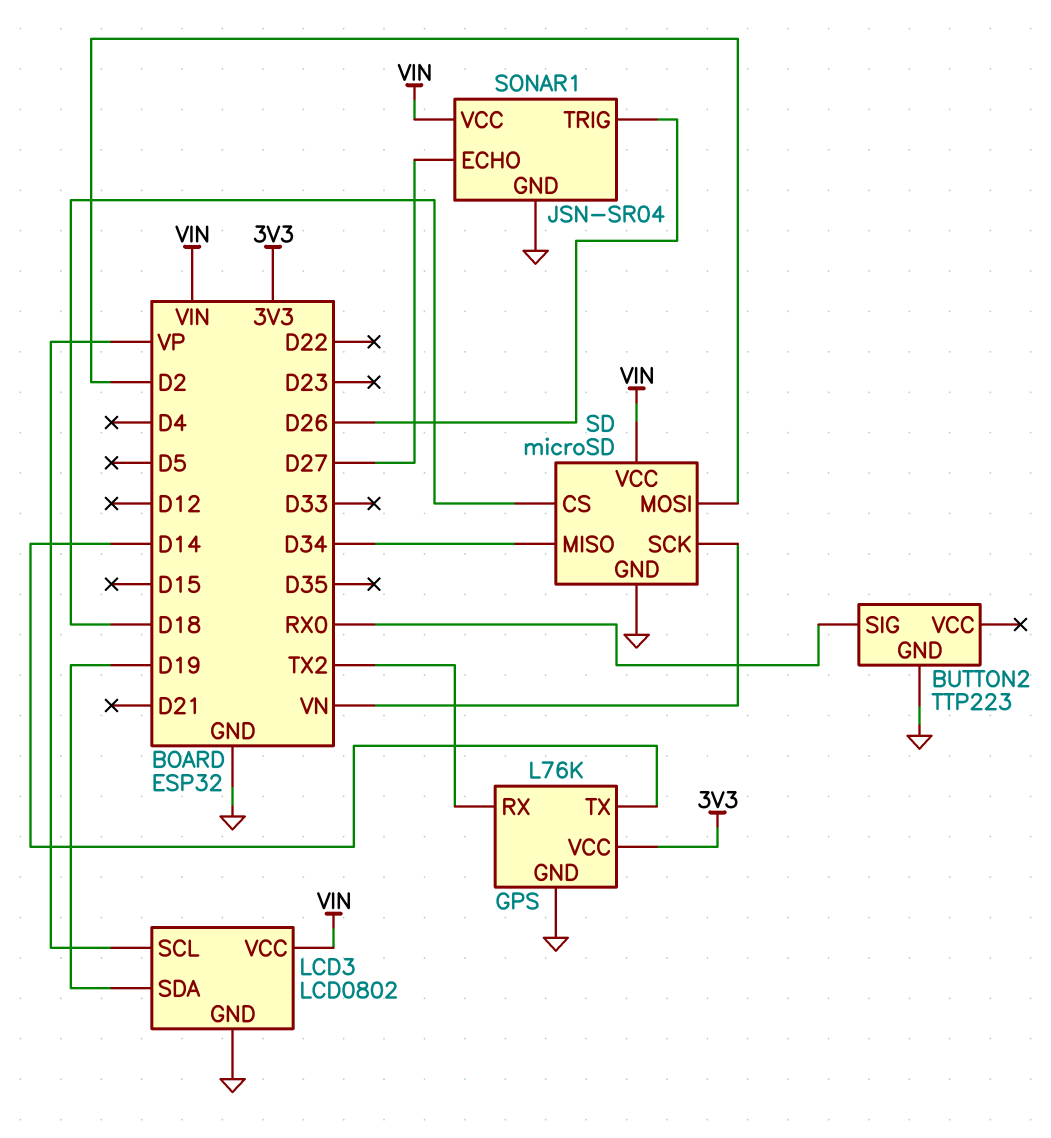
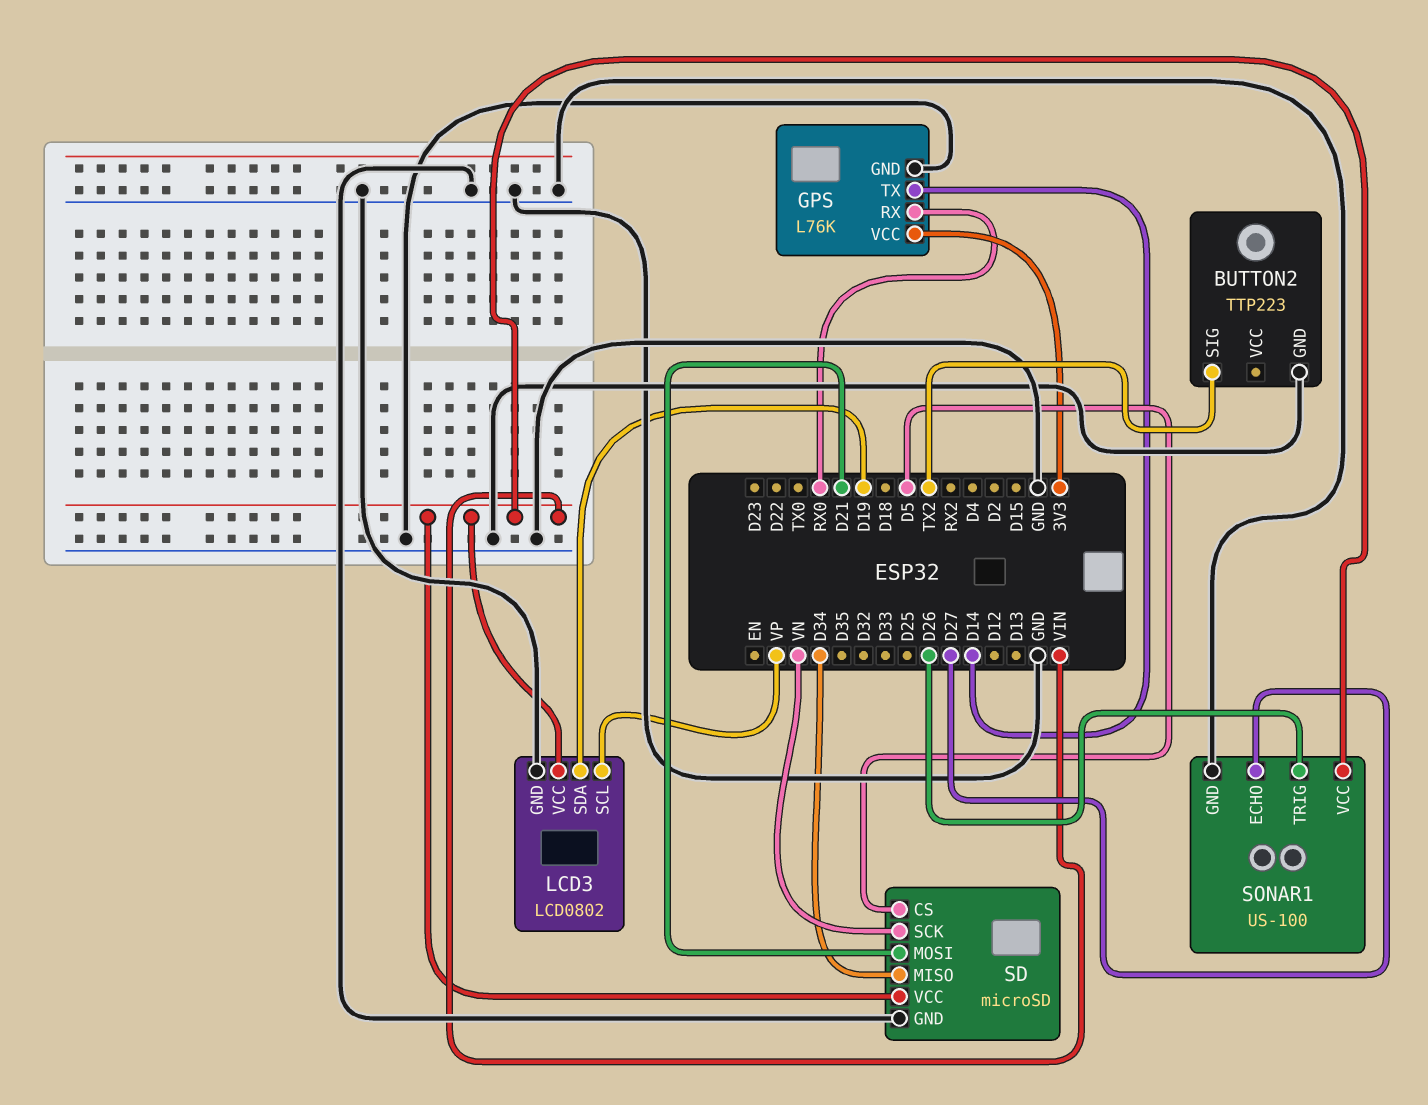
BUTTON2 pin SIG: RX0 -> TX2
GPS pin RX: TX2 -> RX0
SD pin CS: D18 -> D5
SD pin MOSI: D2 -> D21
SONAR1: JSN-SR04 -> US-100

